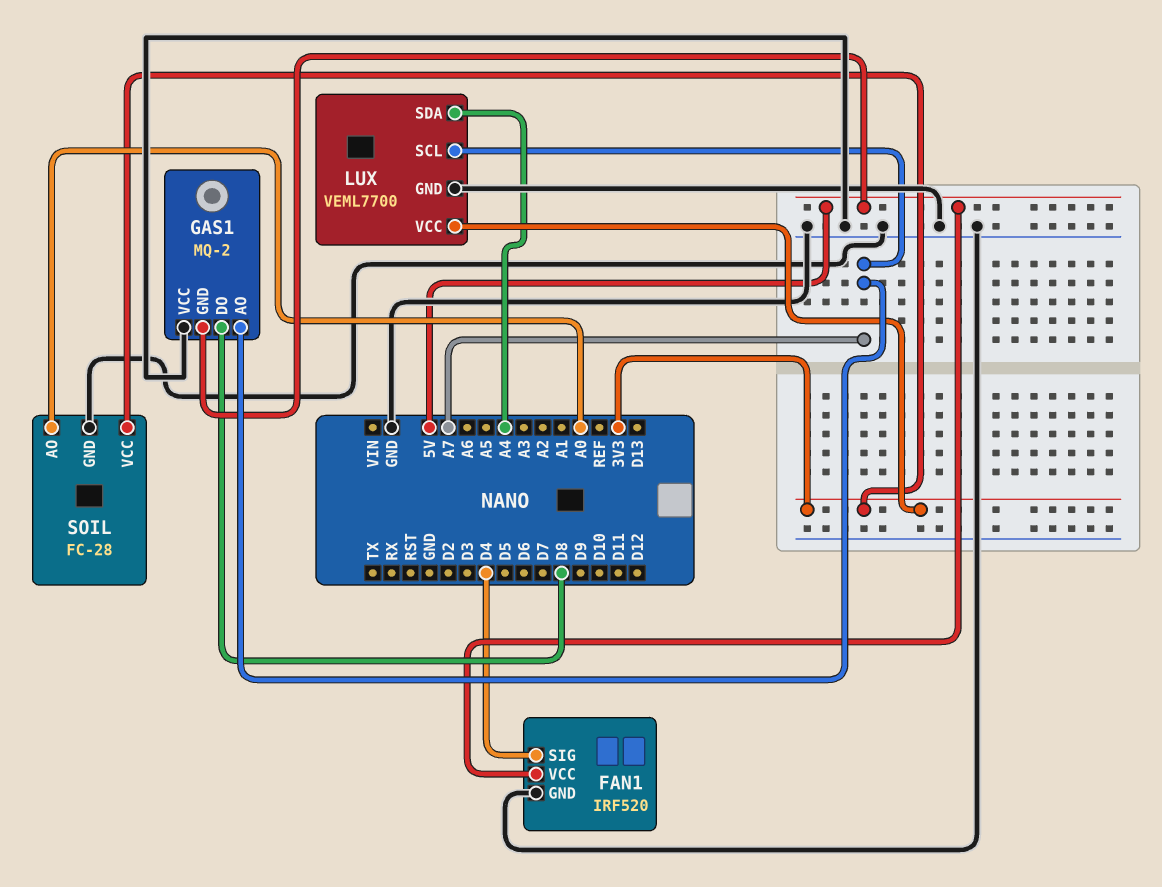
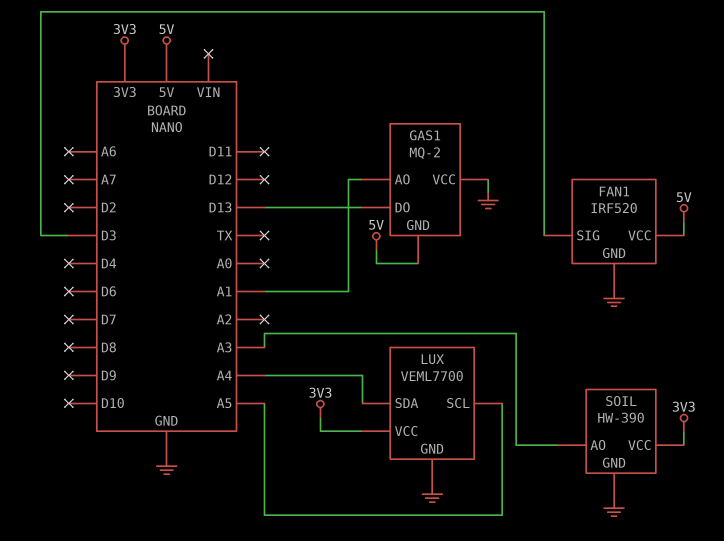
FAN1 pin SIG: D4 -> D3
GAS1 pin AO: A7 -> A1
GAS1 pin DO: D8 -> D13
LUX pin SCL: A7 -> A5
SOIL: FC-28 -> HW-390
SOIL pin AO: A0 -> A3

